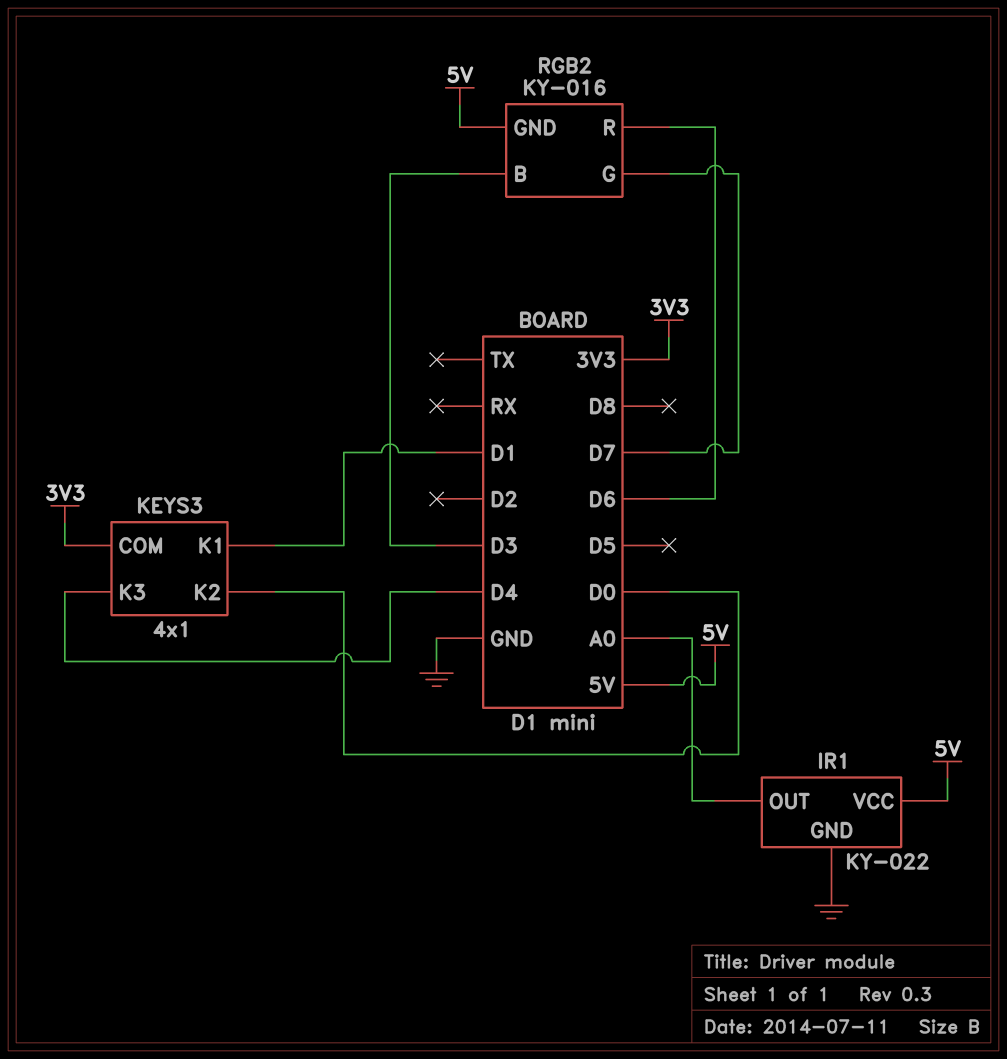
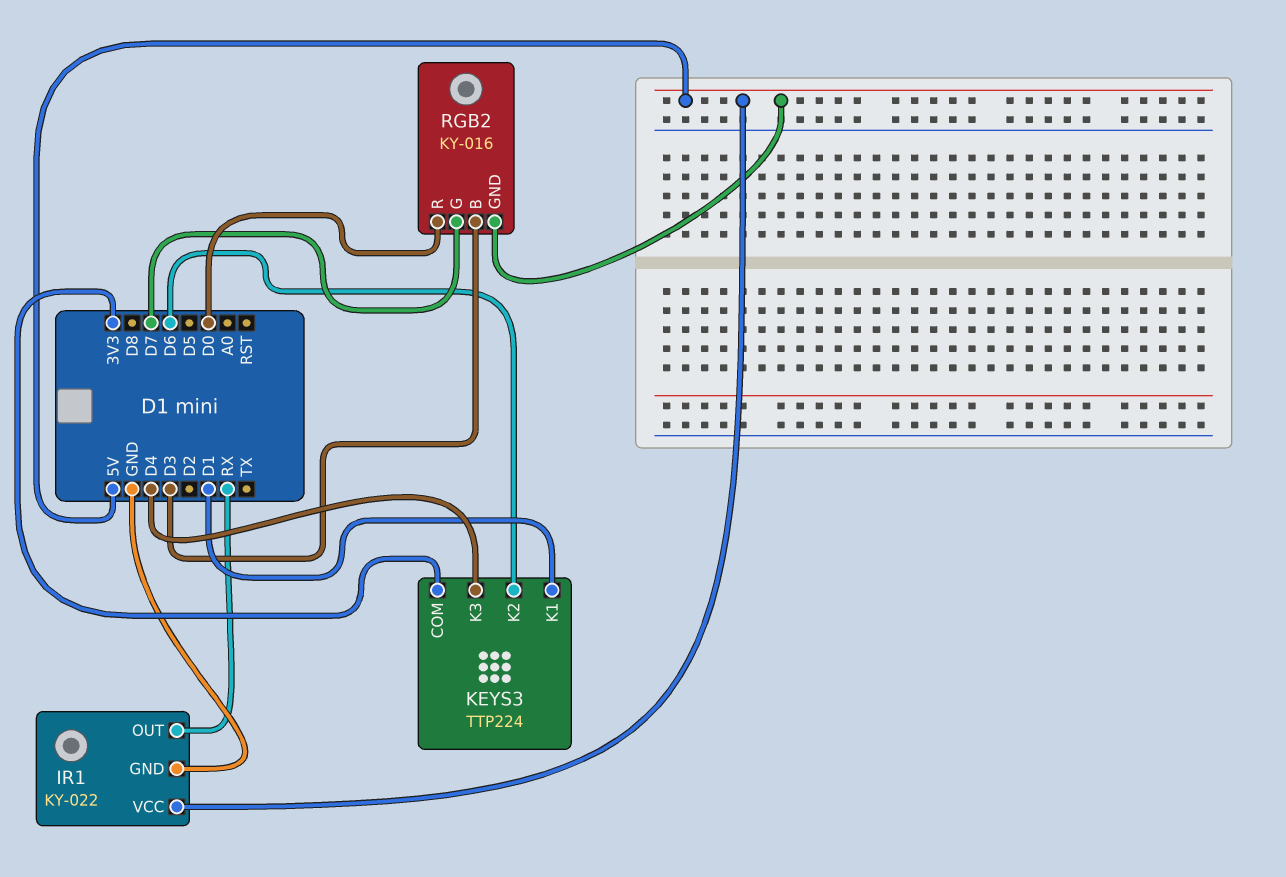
IR1 pin OUT: A0 -> RX
KEYS3: 4x1 -> TTP224
KEYS3 pin K2: D0 -> D6
RGB2 pin R: D6 -> D0

